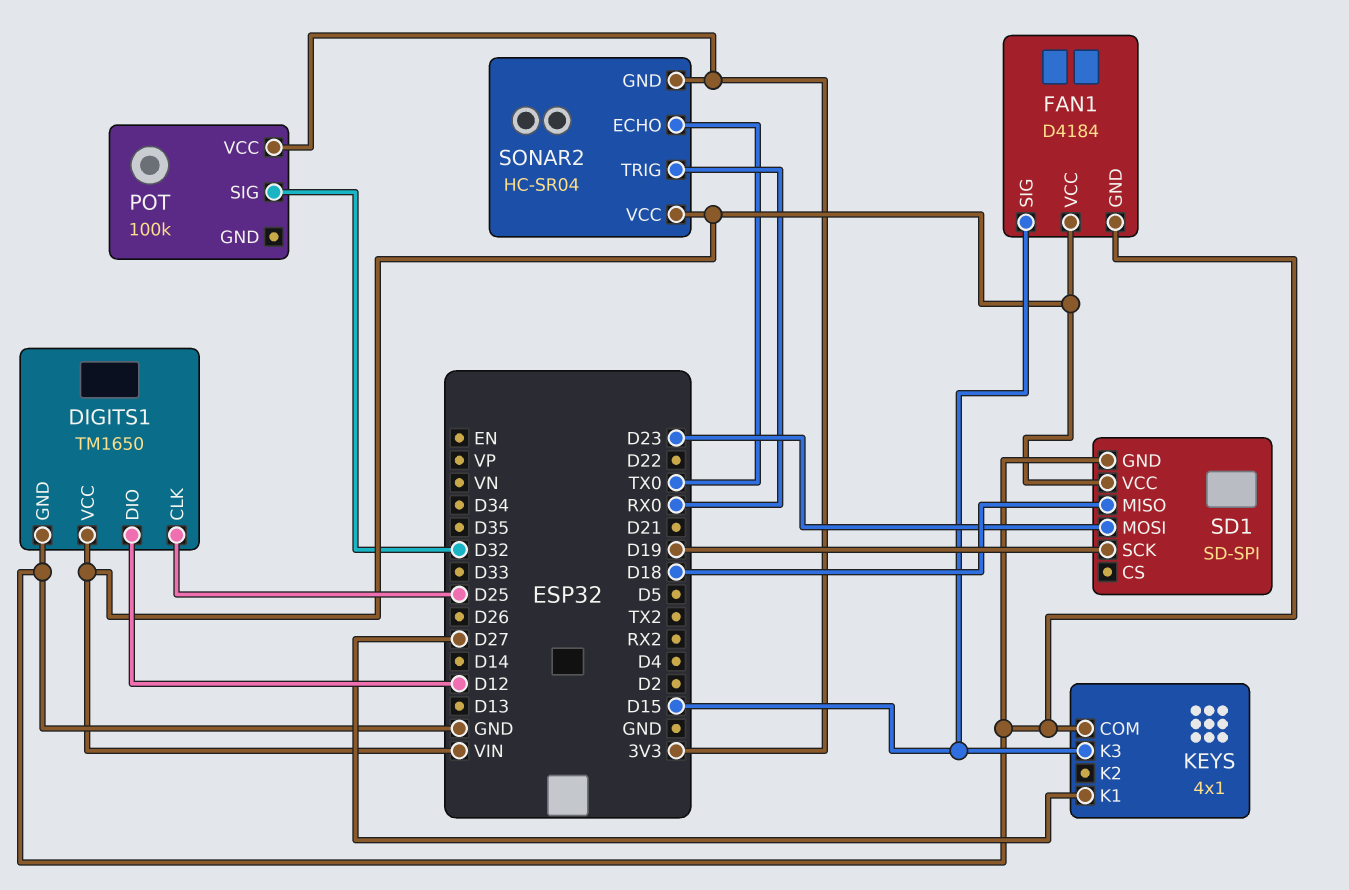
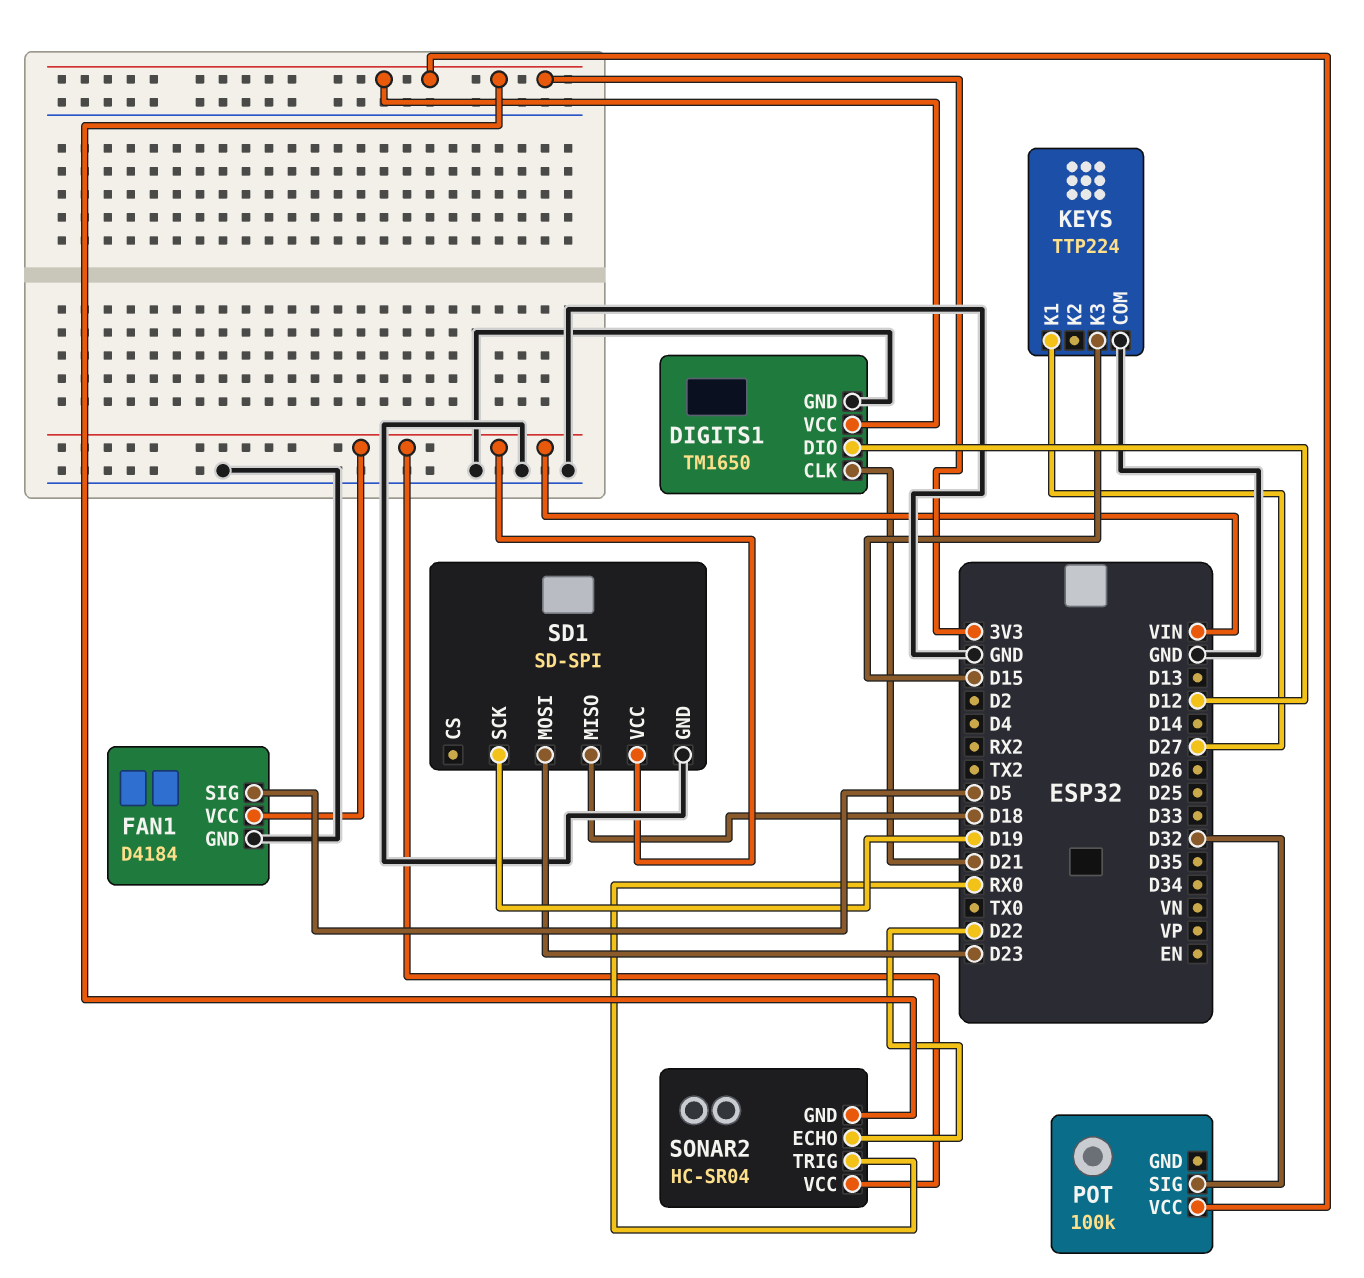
DIGITS1 pin CLK: D25 -> D21
DIGITS1 pin VCC: VIN -> 3V3
FAN1 pin SIG: D15 -> D5
KEYS: 4x1 -> TTP224
SONAR2 pin ECHO: TX0 -> D22

